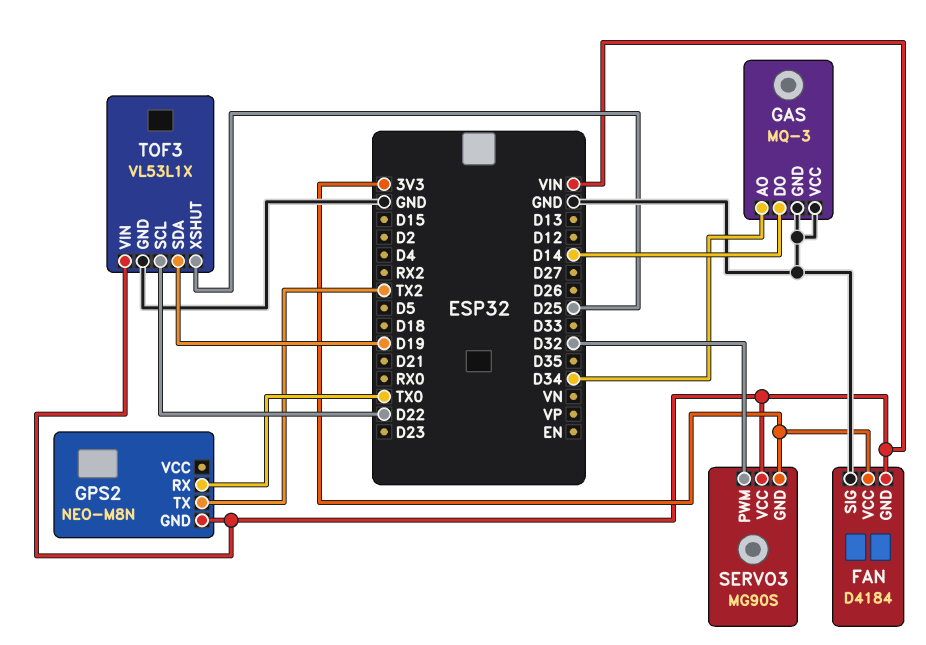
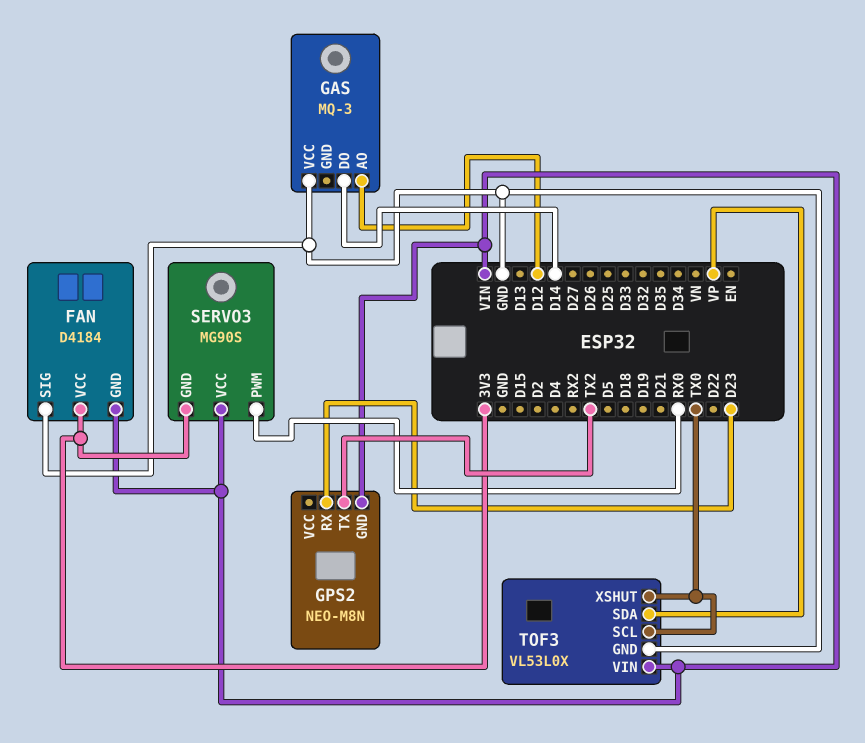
GAS pin AO: D34 -> D12
GAS pin GND: GND -> none
GPS2 pin RX: TX0 -> D23
SERVO3 pin PWM: D32 -> RX0
TOF3: VL53L1X -> VL53L0X
TOF3 pin SCL: D22 -> TX0
TOF3 pin SDA: D19 -> VP
TOF3 pin XSHUT: D25 -> TX0

